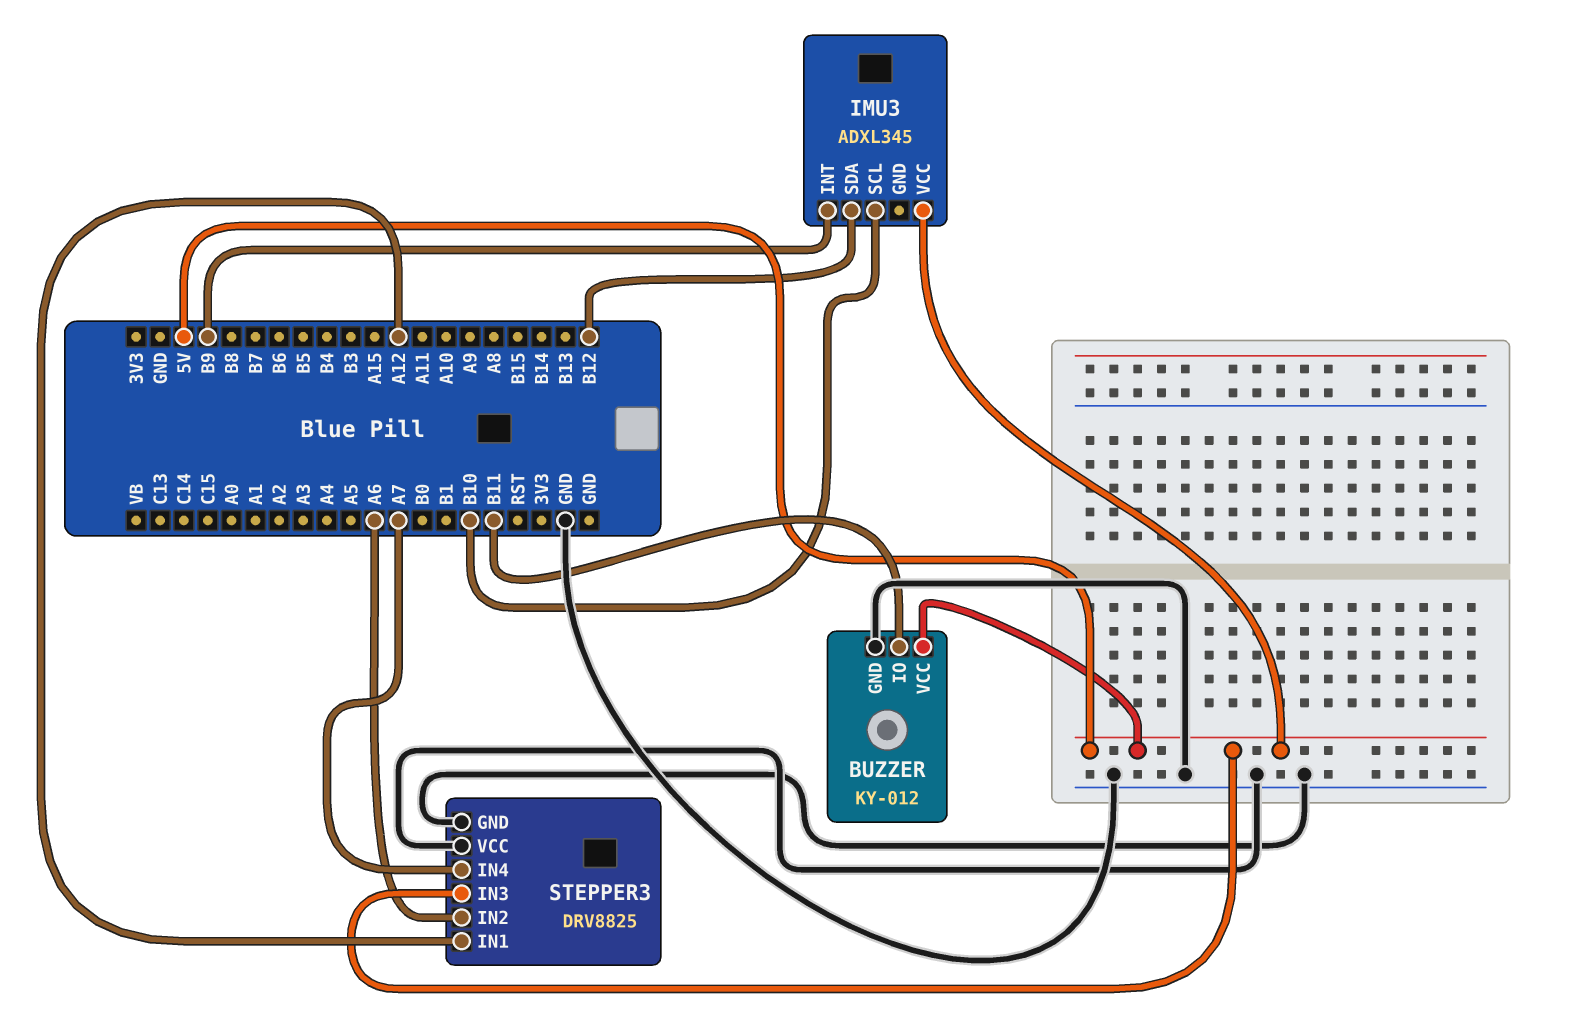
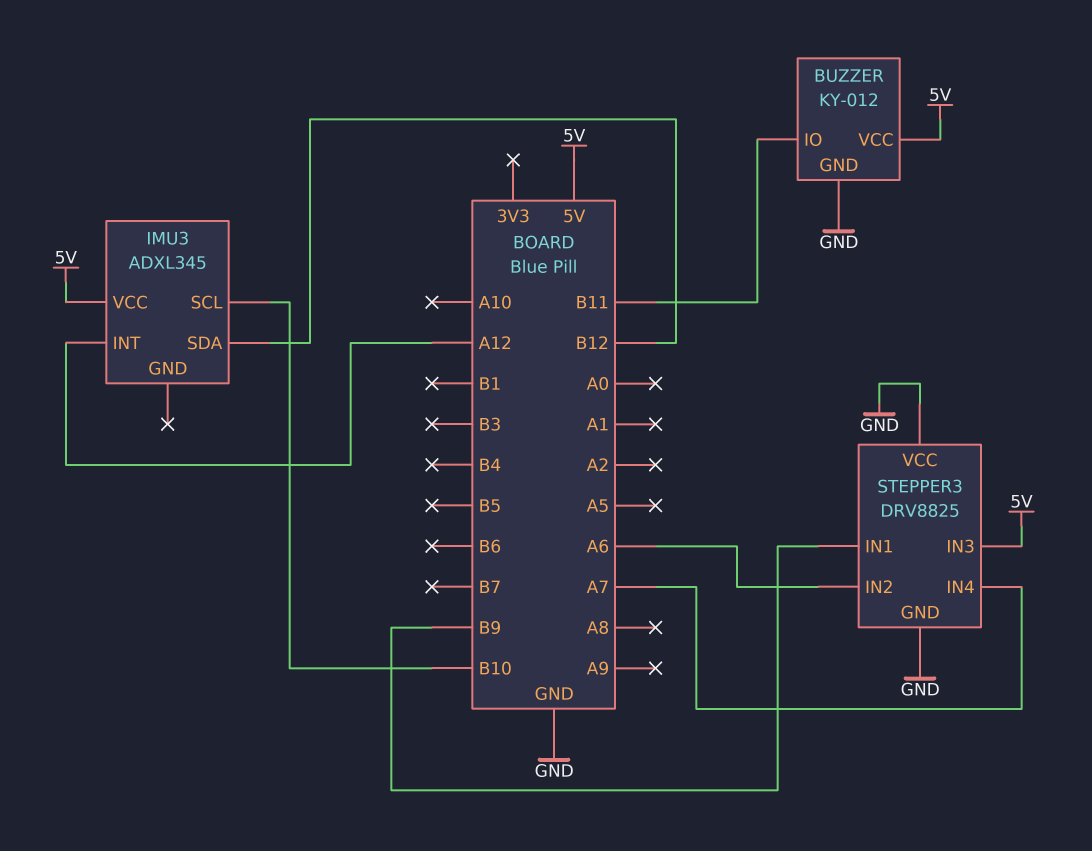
IMU3 pin INT: B9 -> A12
STEPPER3 pin IN1: A12 -> B9

